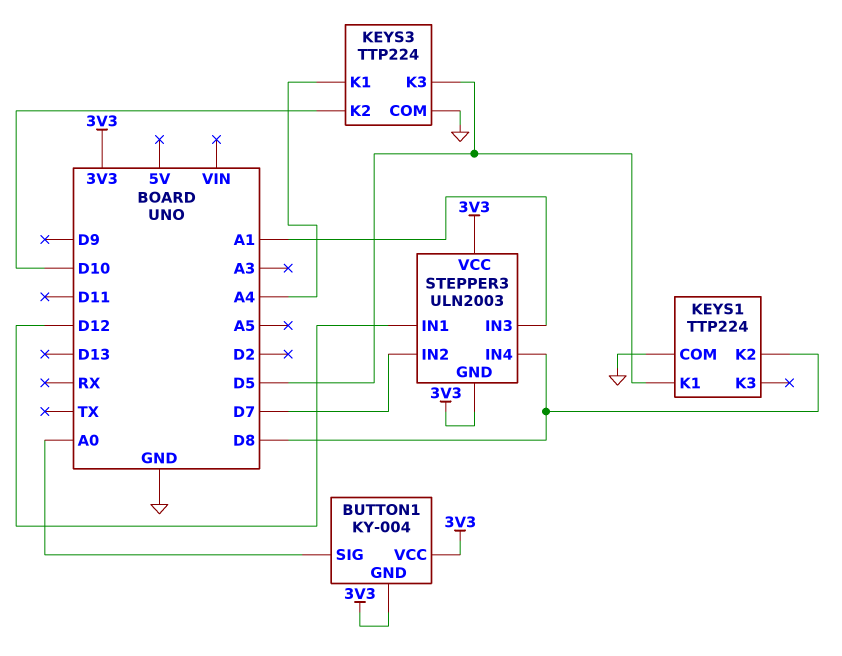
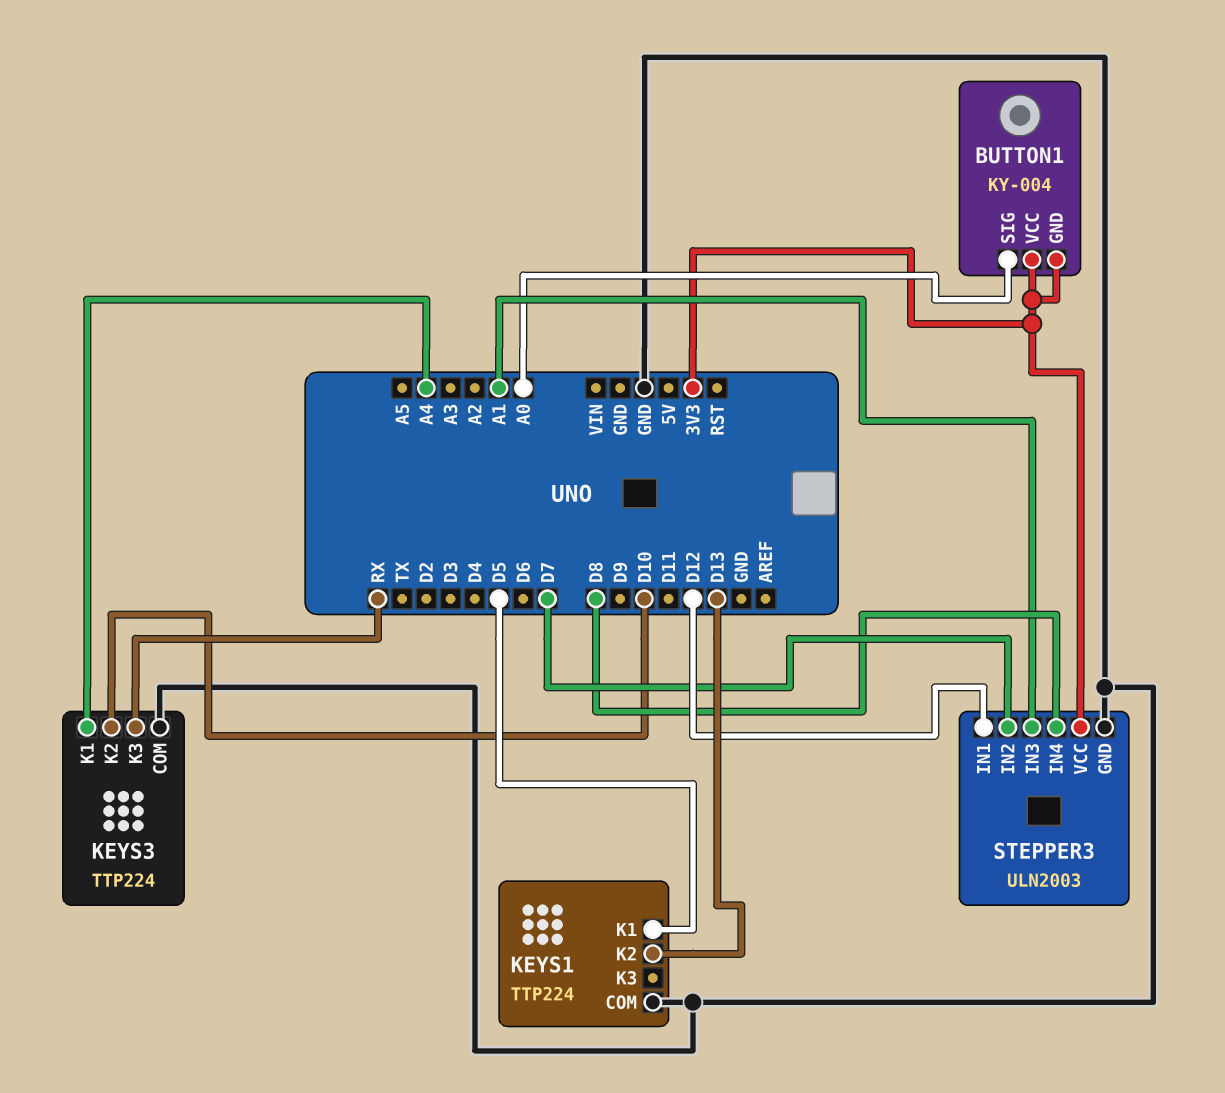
KEYS1 pin K2: D8 -> D13
KEYS3 pin K3: D5 -> RX
STEPPER3 pin GND: 3V3 -> GND

